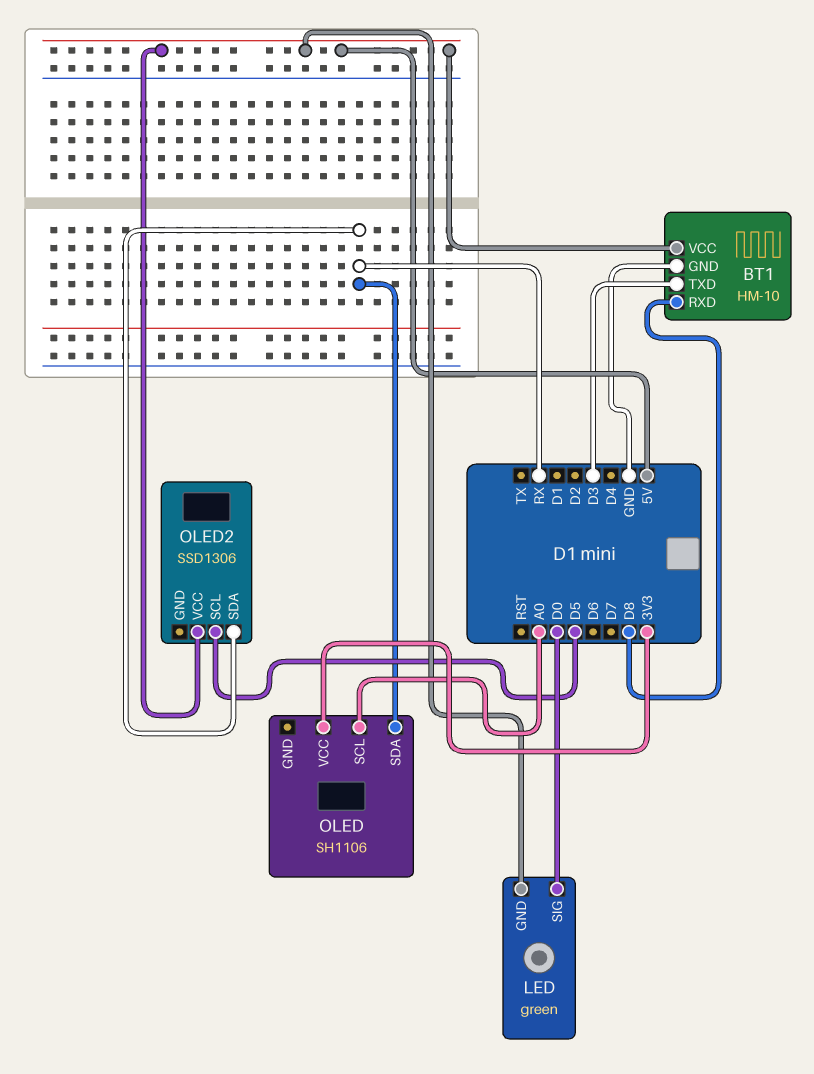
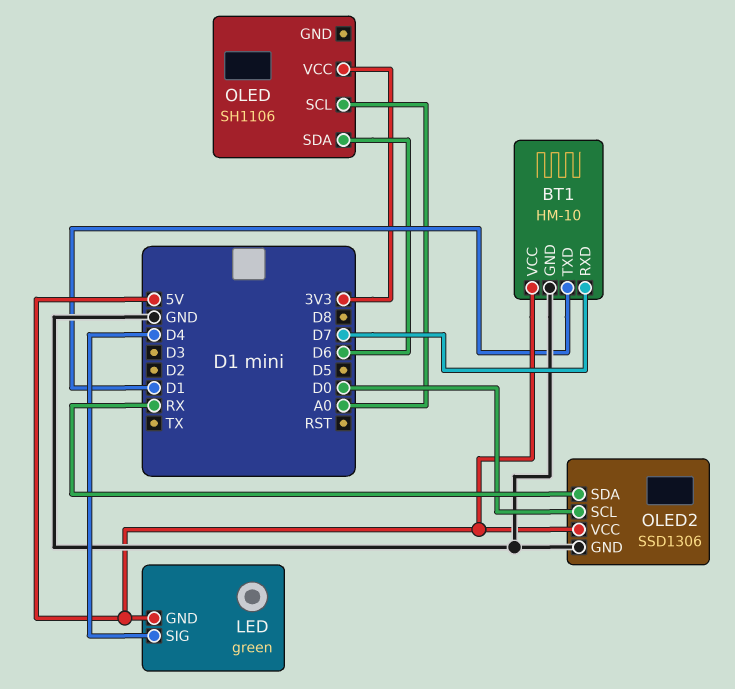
BT1 pin RXD: D8 -> D7
BT1 pin TXD: D3 -> D1
LED pin SIG: D0 -> D4
OLED pin SDA: RX -> D6
OLED2 pin GND: none -> GND
OLED2 pin SCL: D5 -> D0

